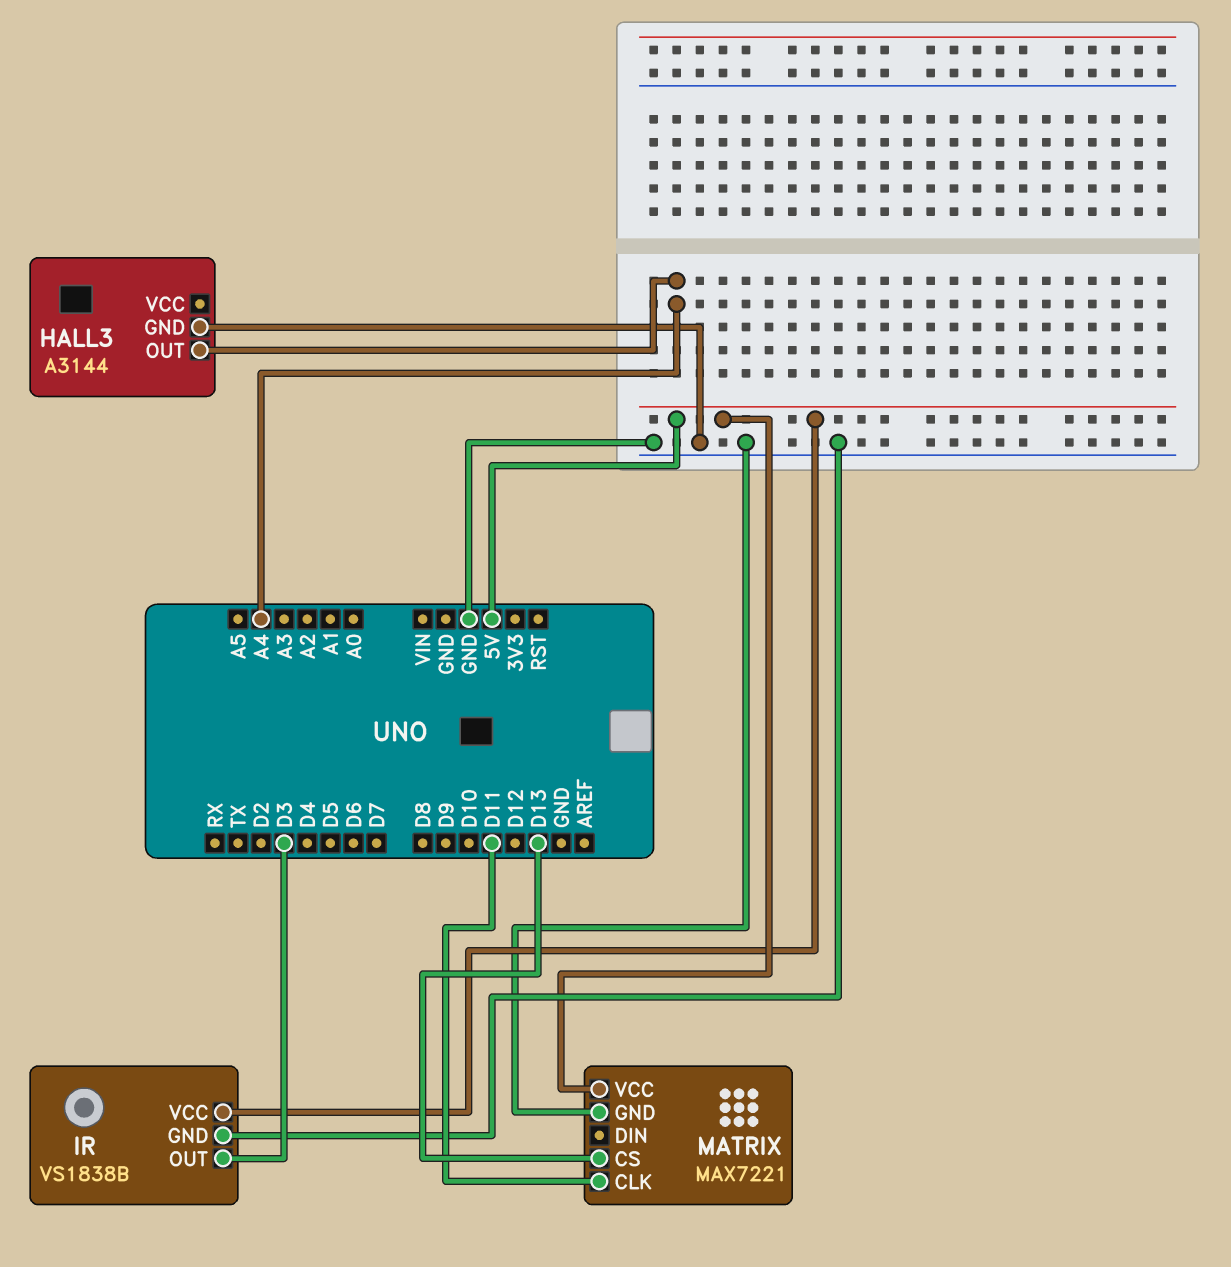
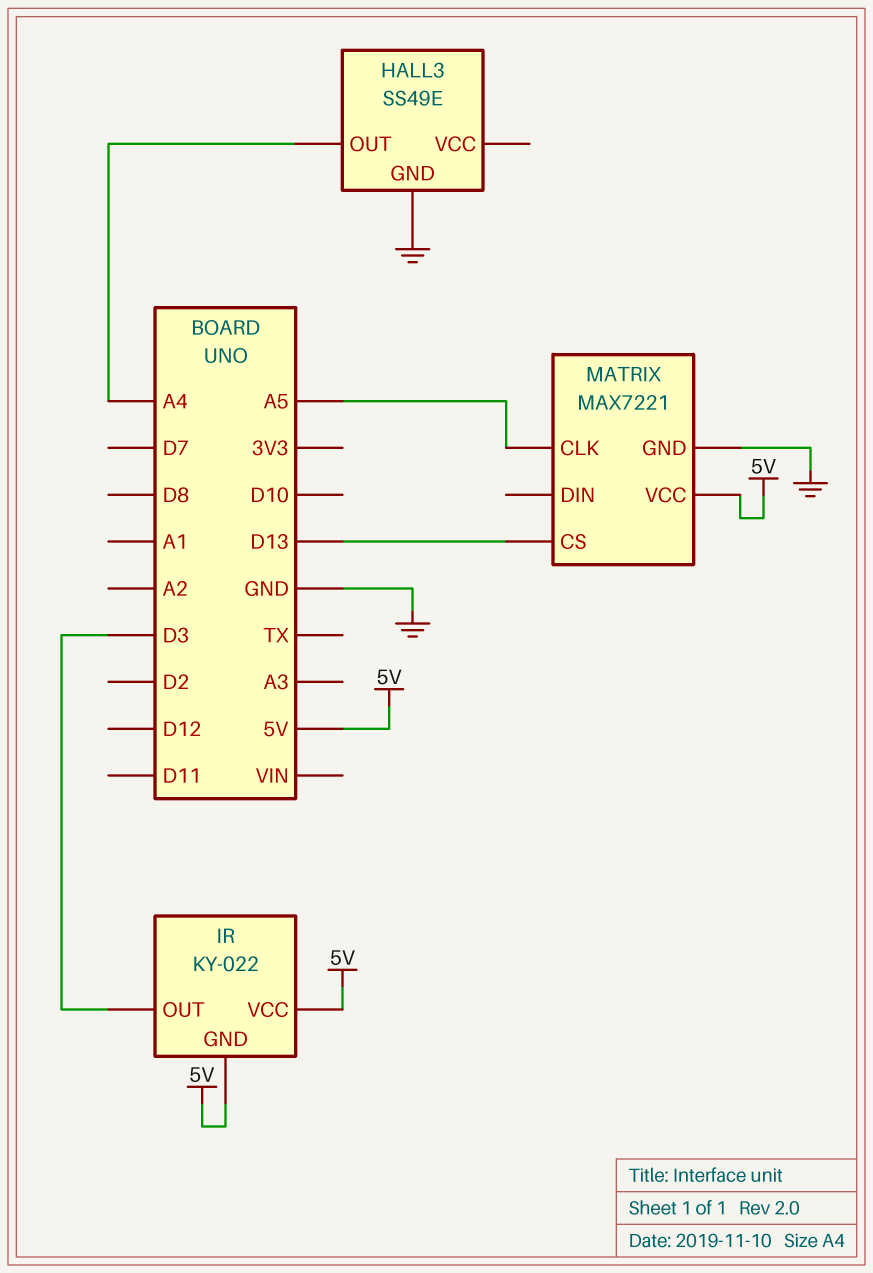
HALL3: A3144 -> SS49E
IR: VS1838B -> KY-022
IR pin GND: GND -> 5V
MATRIX pin CLK: D11 -> A5

